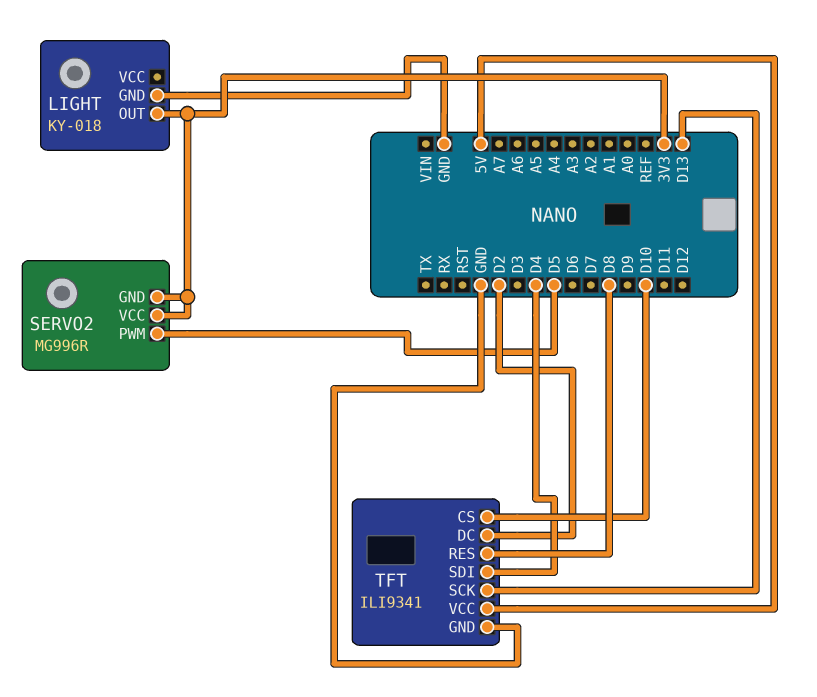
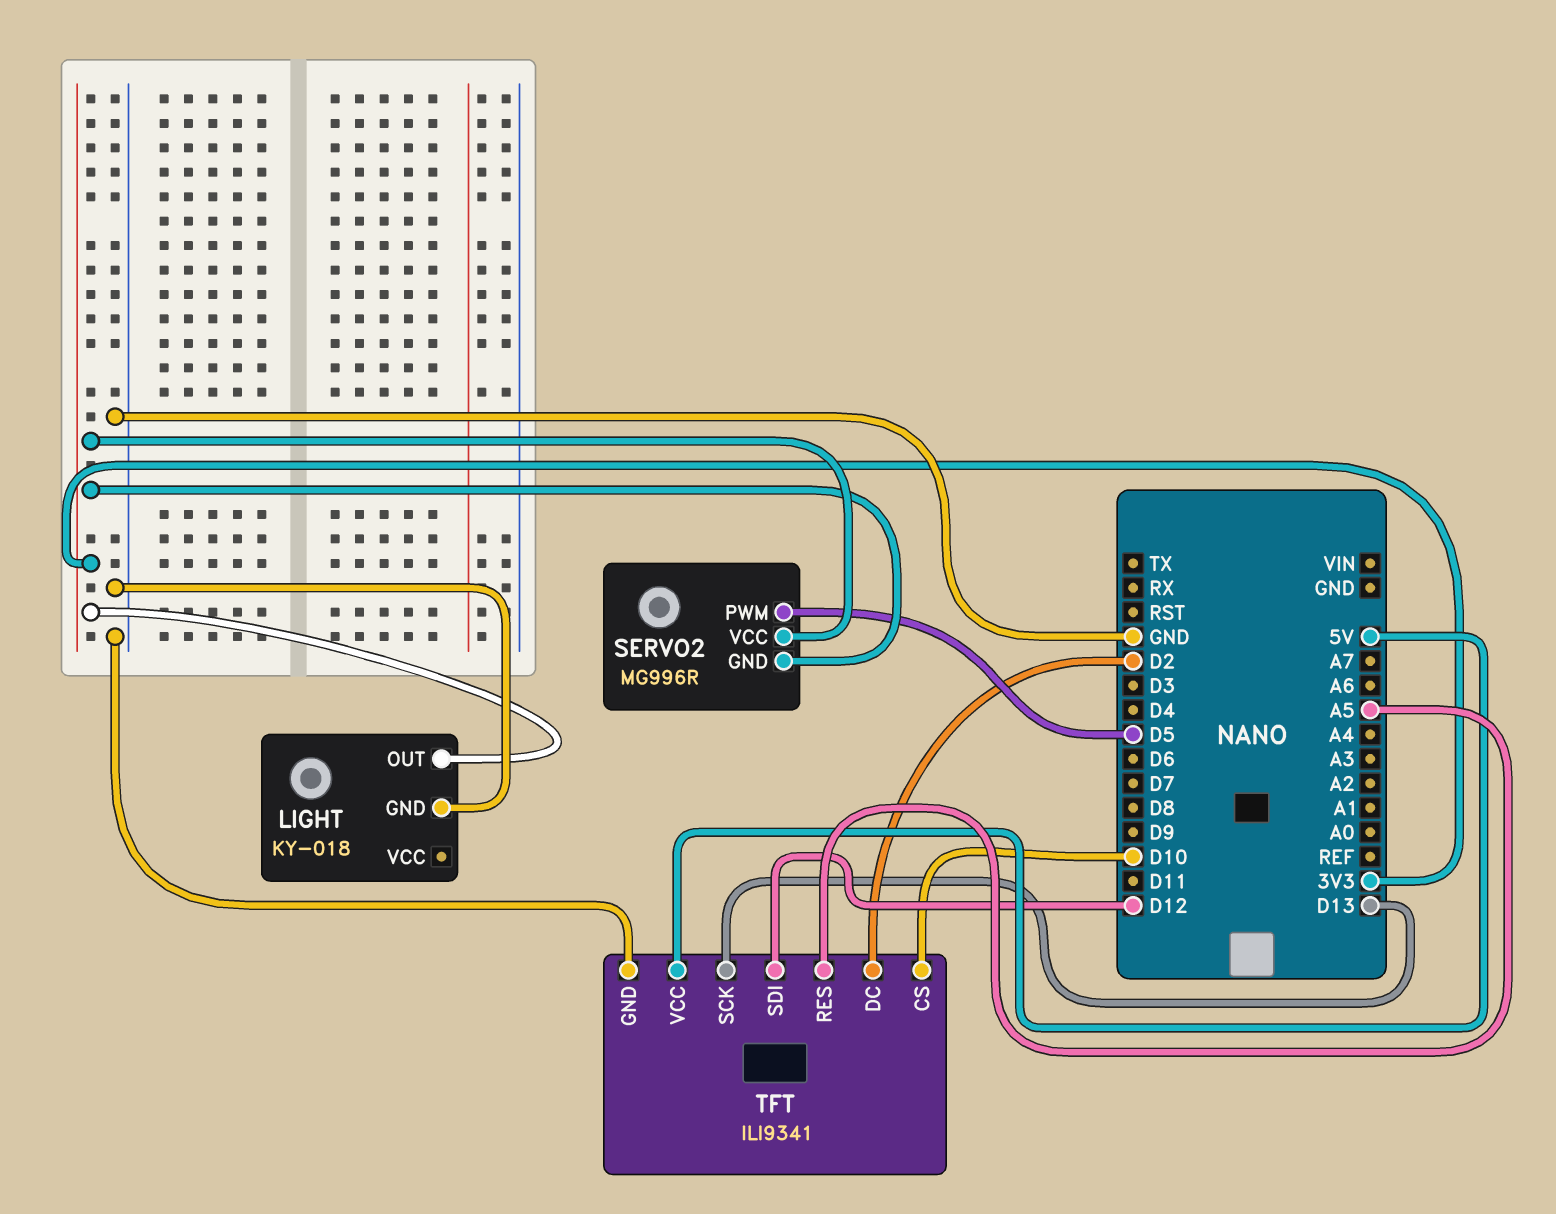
TFT pin RES: D8 -> A5
TFT pin SDI: D4 -> D12

